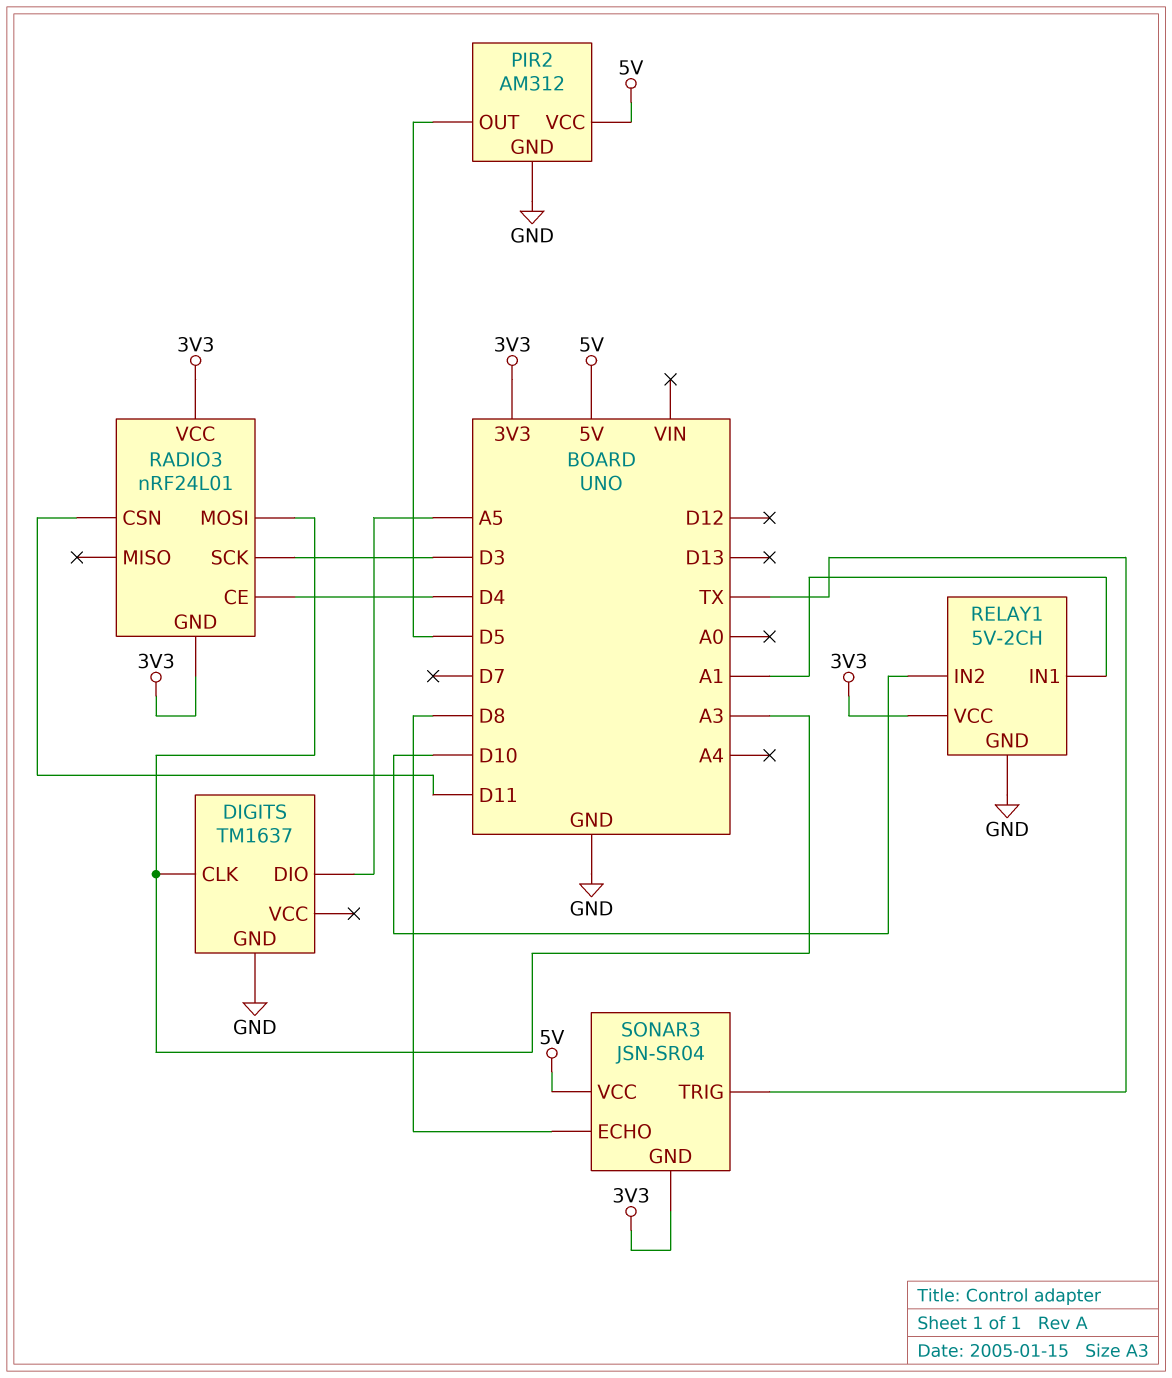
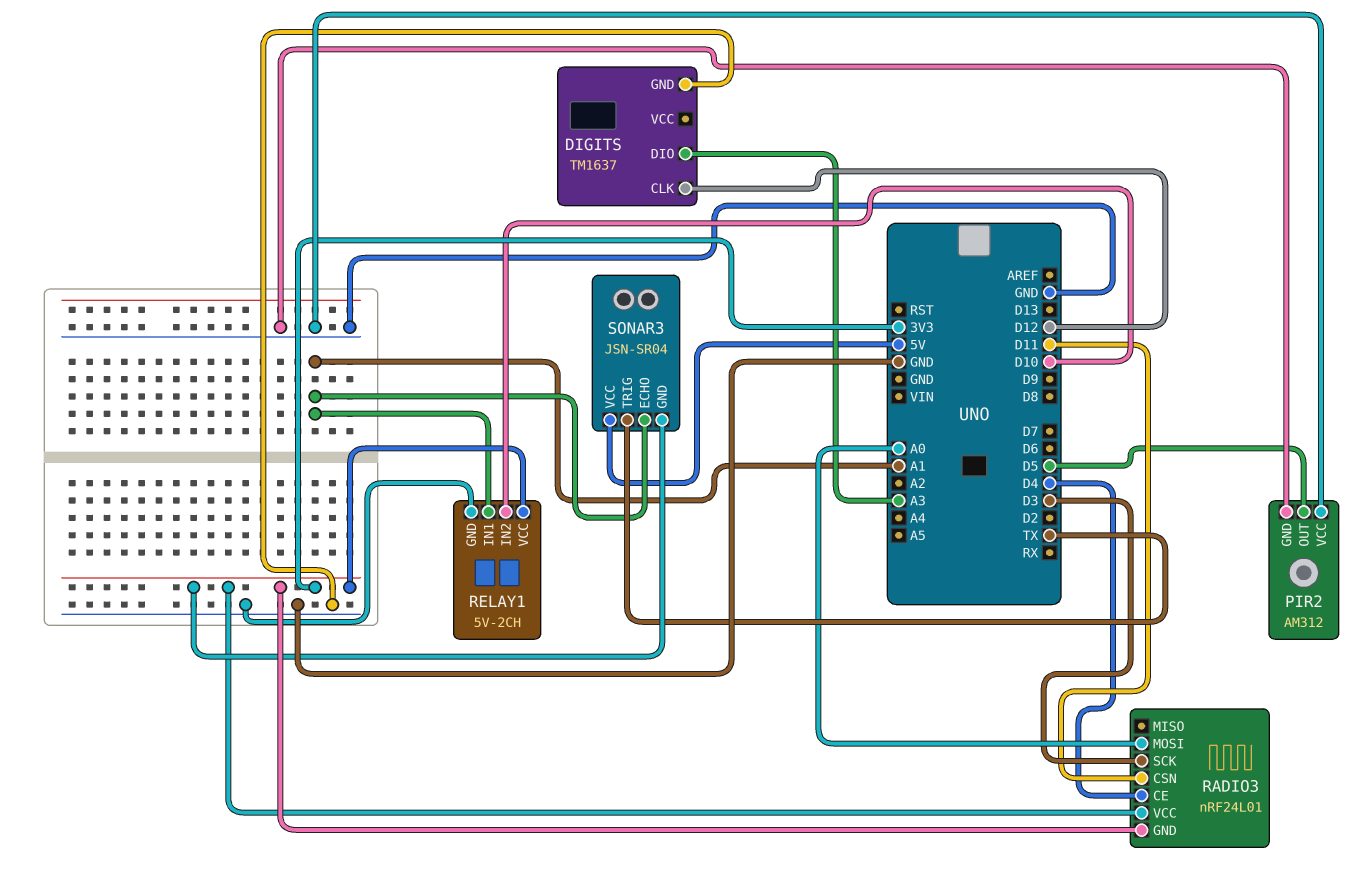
DIGITS pin CLK: A3 -> D12
DIGITS pin DIO: A5 -> A3
PIR2 pin VCC: 5V -> GND
RADIO3 pin MOSI: A3 -> A0
SONAR3 pin ECHO: D8 -> A1

